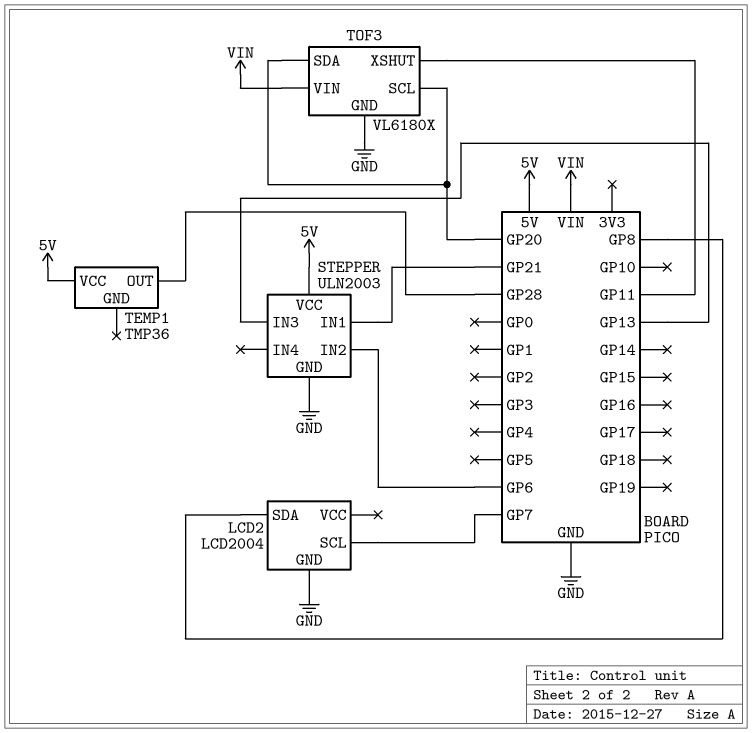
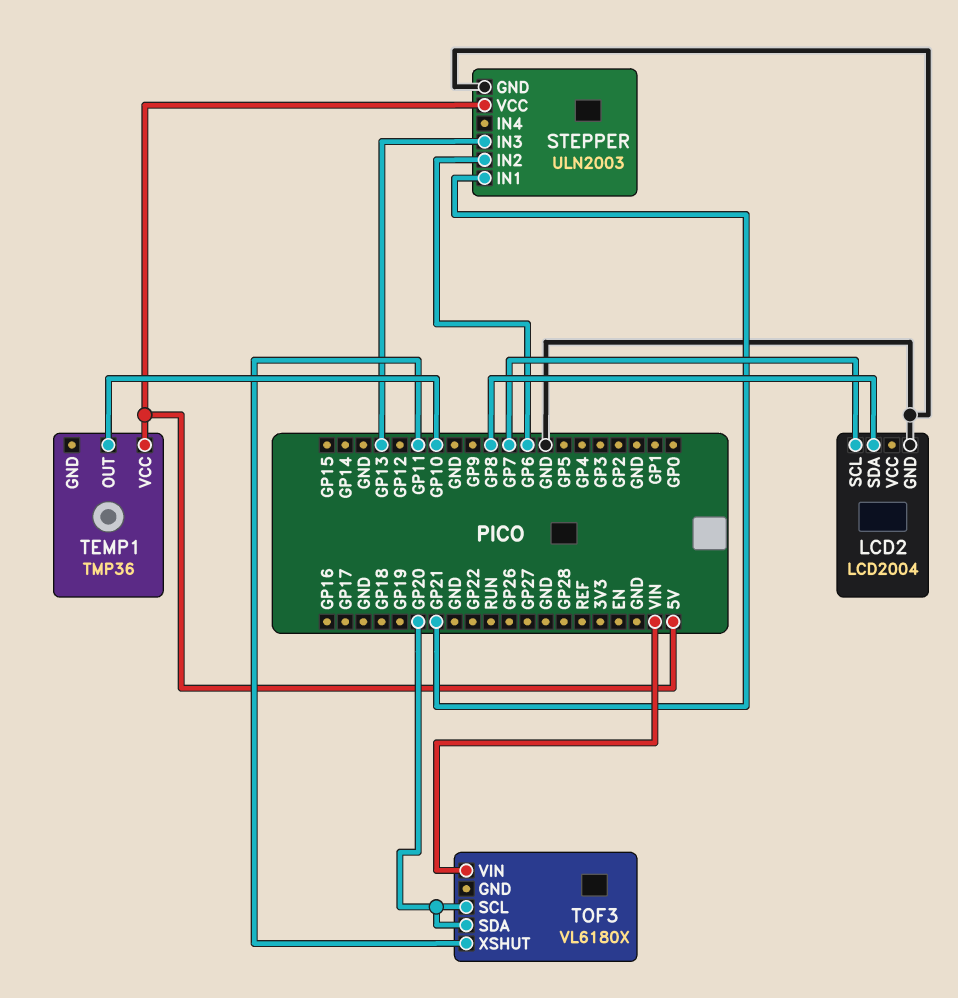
TEMP1 pin OUT: GP28 -> GP10
TOF3 pin GND: GND -> none

